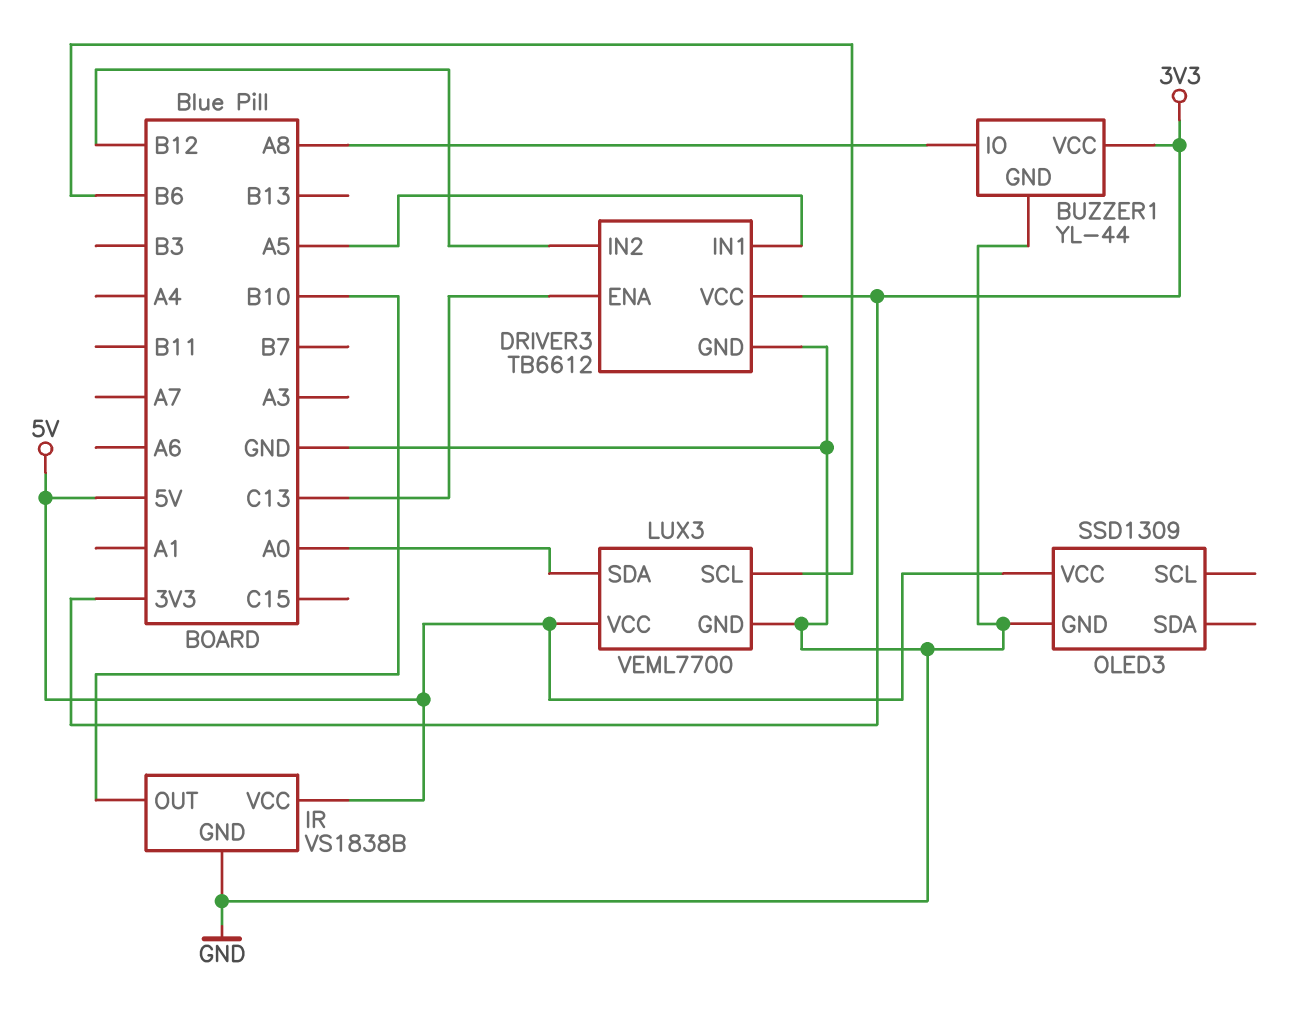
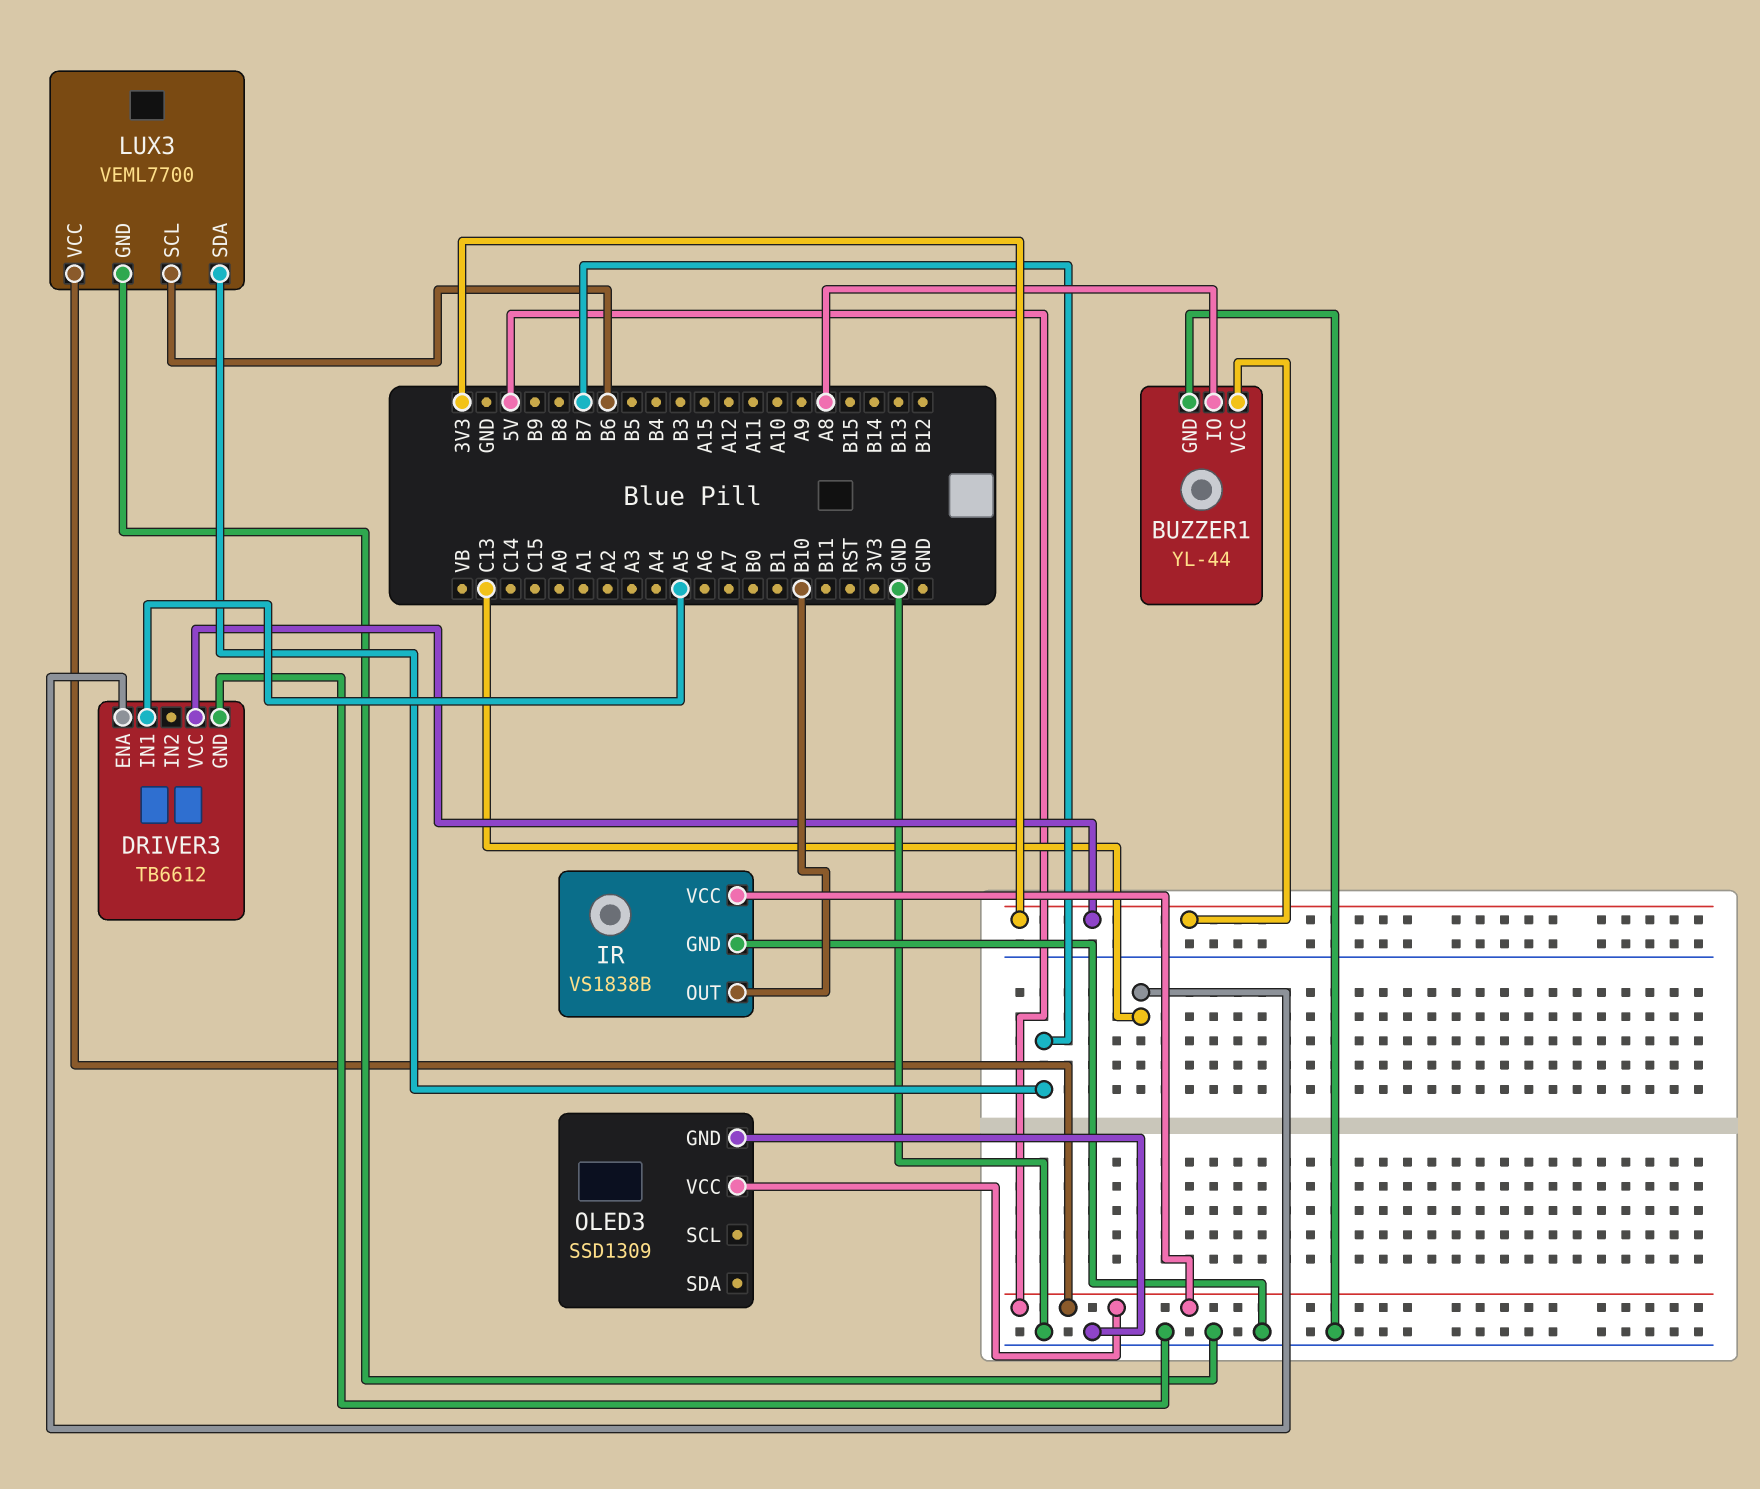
DRIVER3 pin IN2: B12 -> none
LUX3 pin SDA: A0 -> B7

